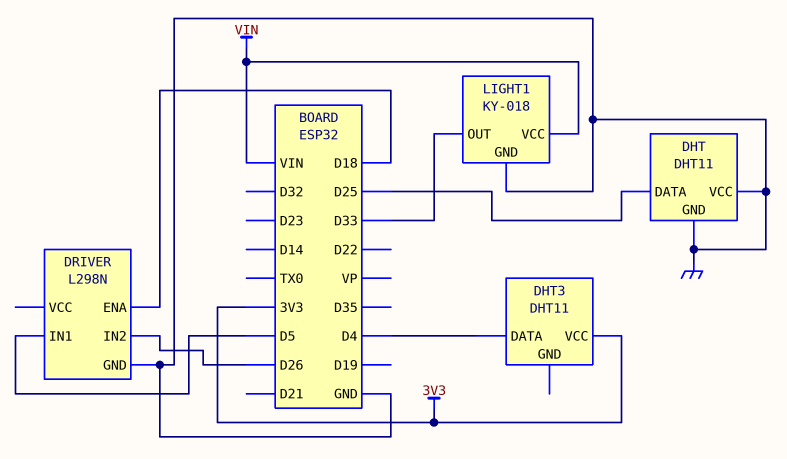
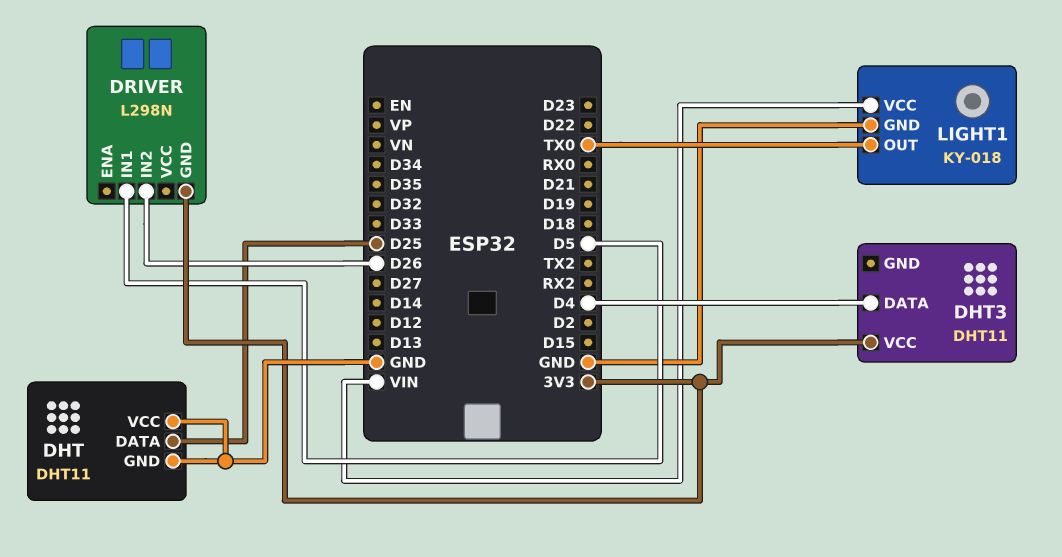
DRIVER pin ENA: D18 -> none
DRIVER pin GND: GND -> 3V3
LIGHT1 pin OUT: D33 -> TX0

